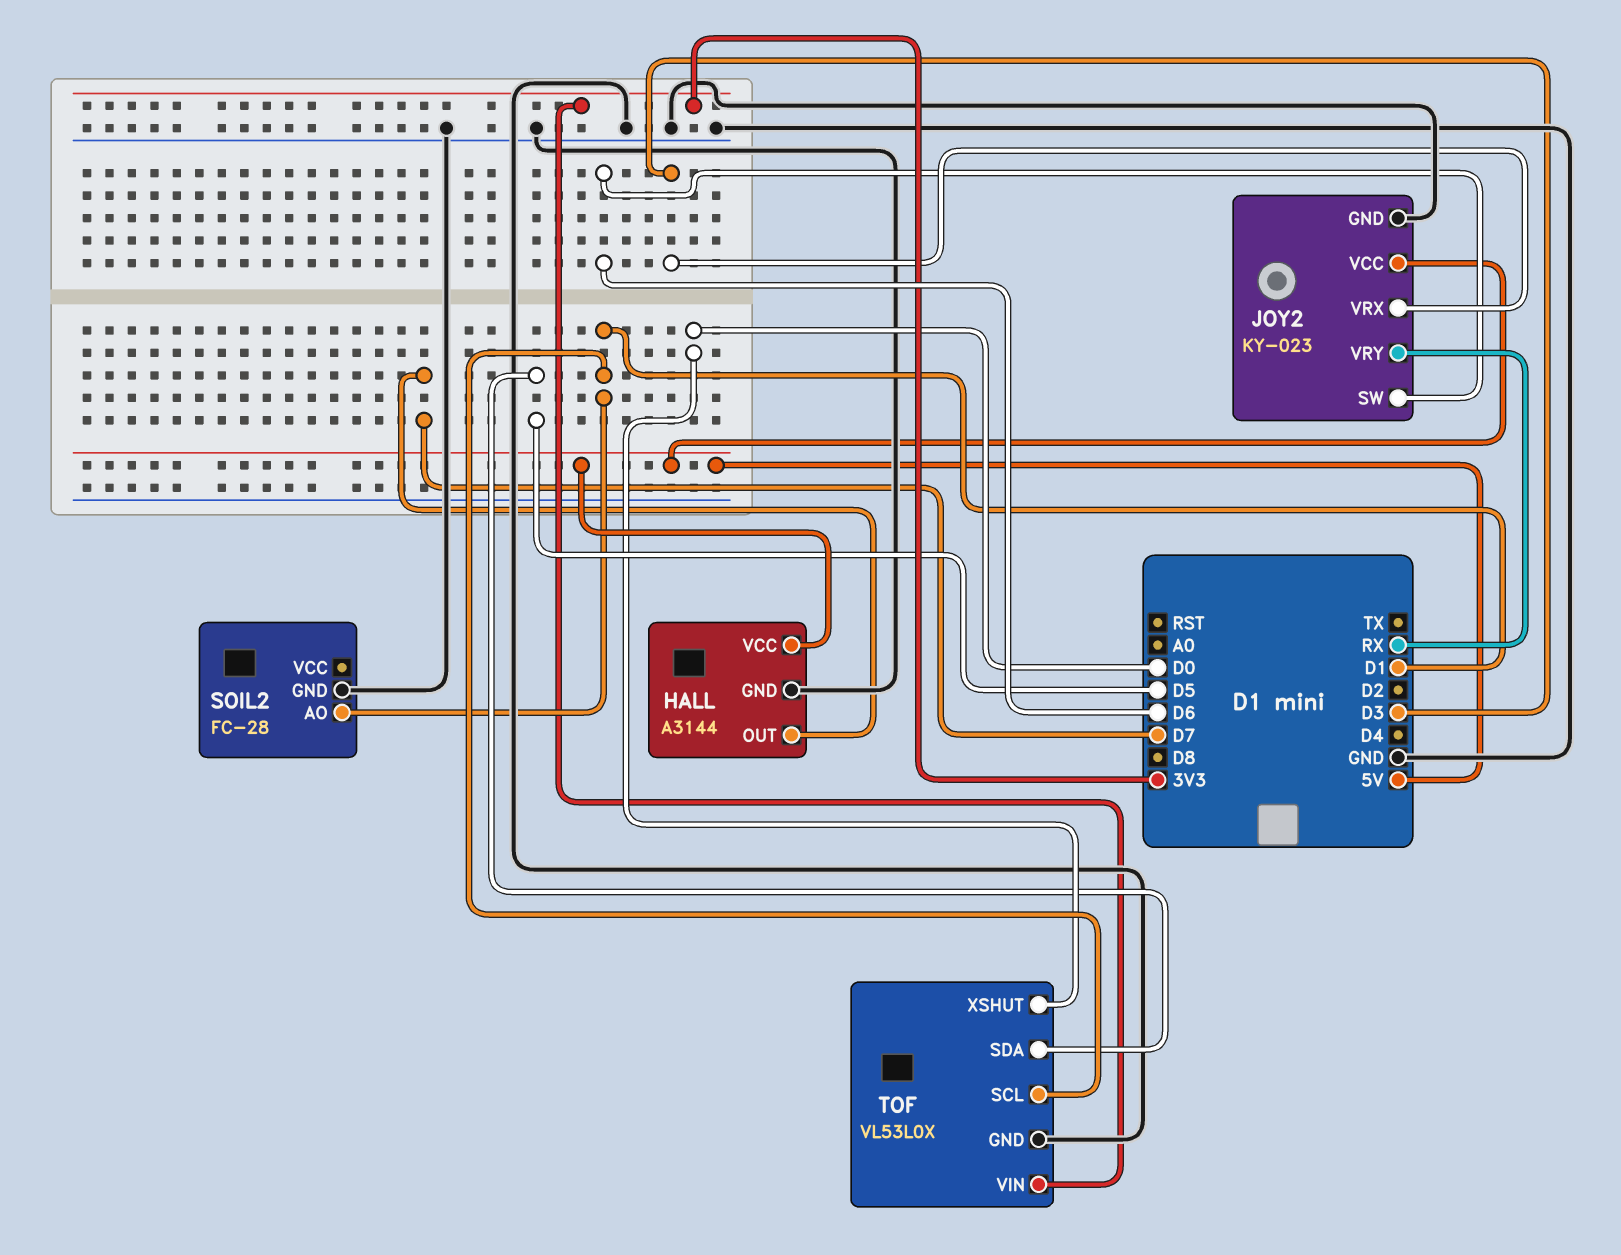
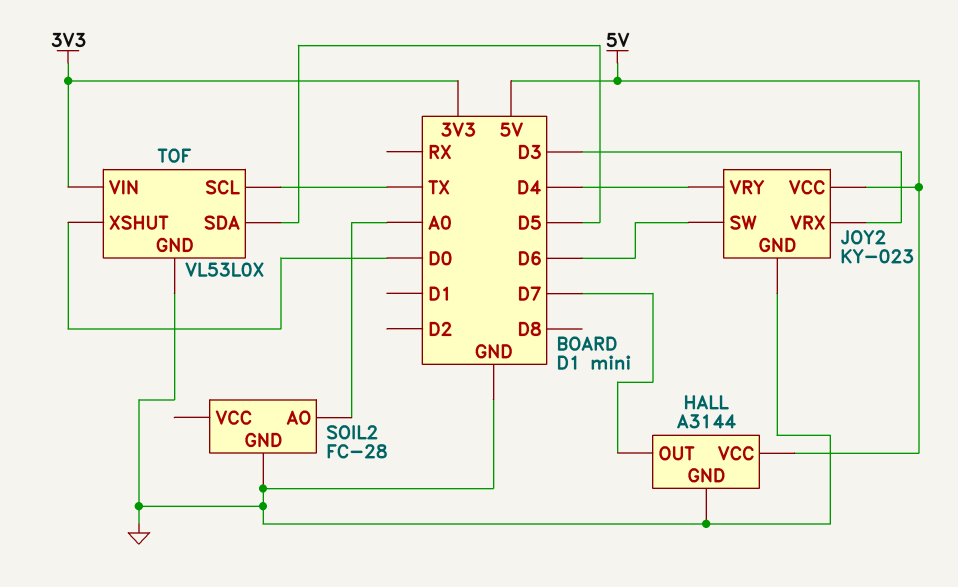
JOY2 pin VRY: RX -> D4
SOIL2 pin AO: D1 -> A0
TOF pin SCL: D1 -> TX

